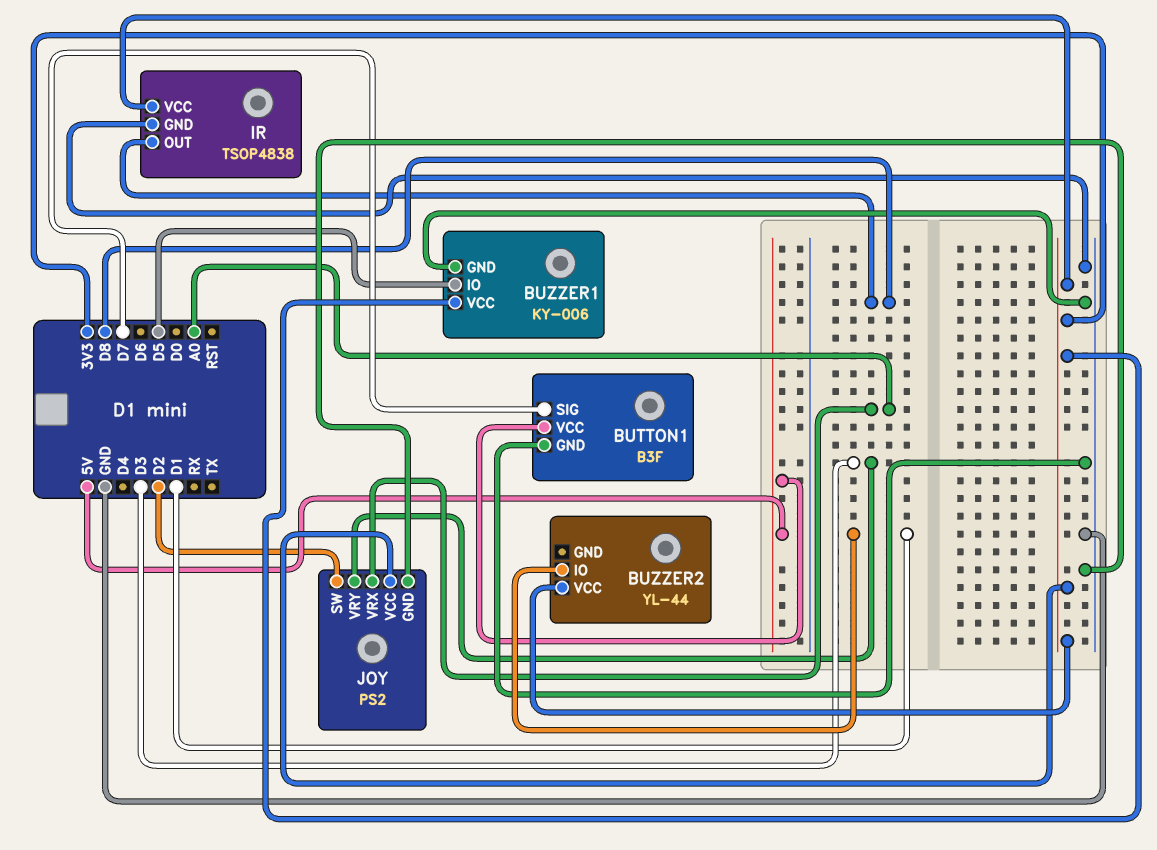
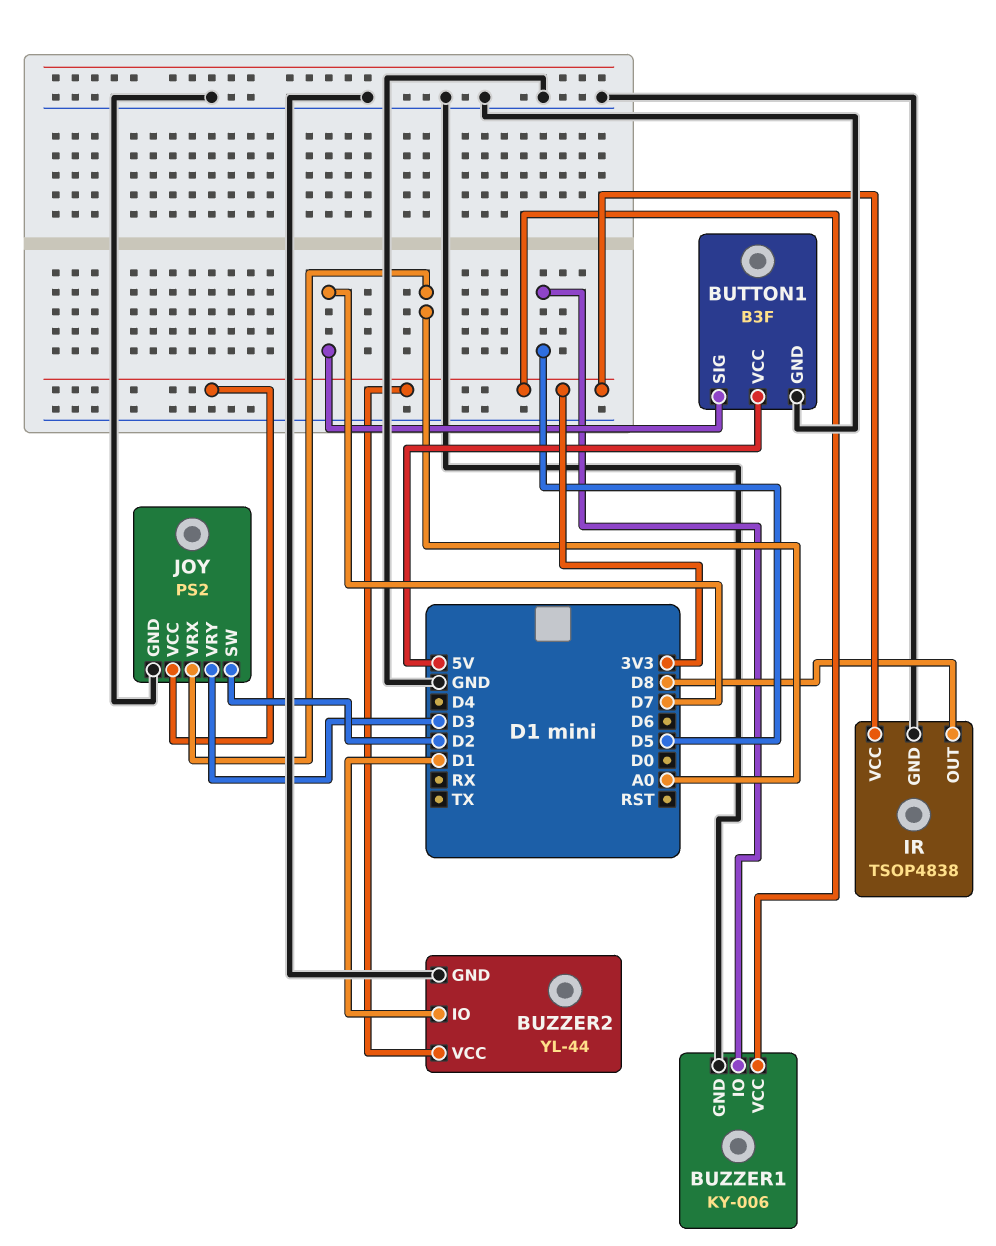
BUZZER2 pin GND: none -> GND

